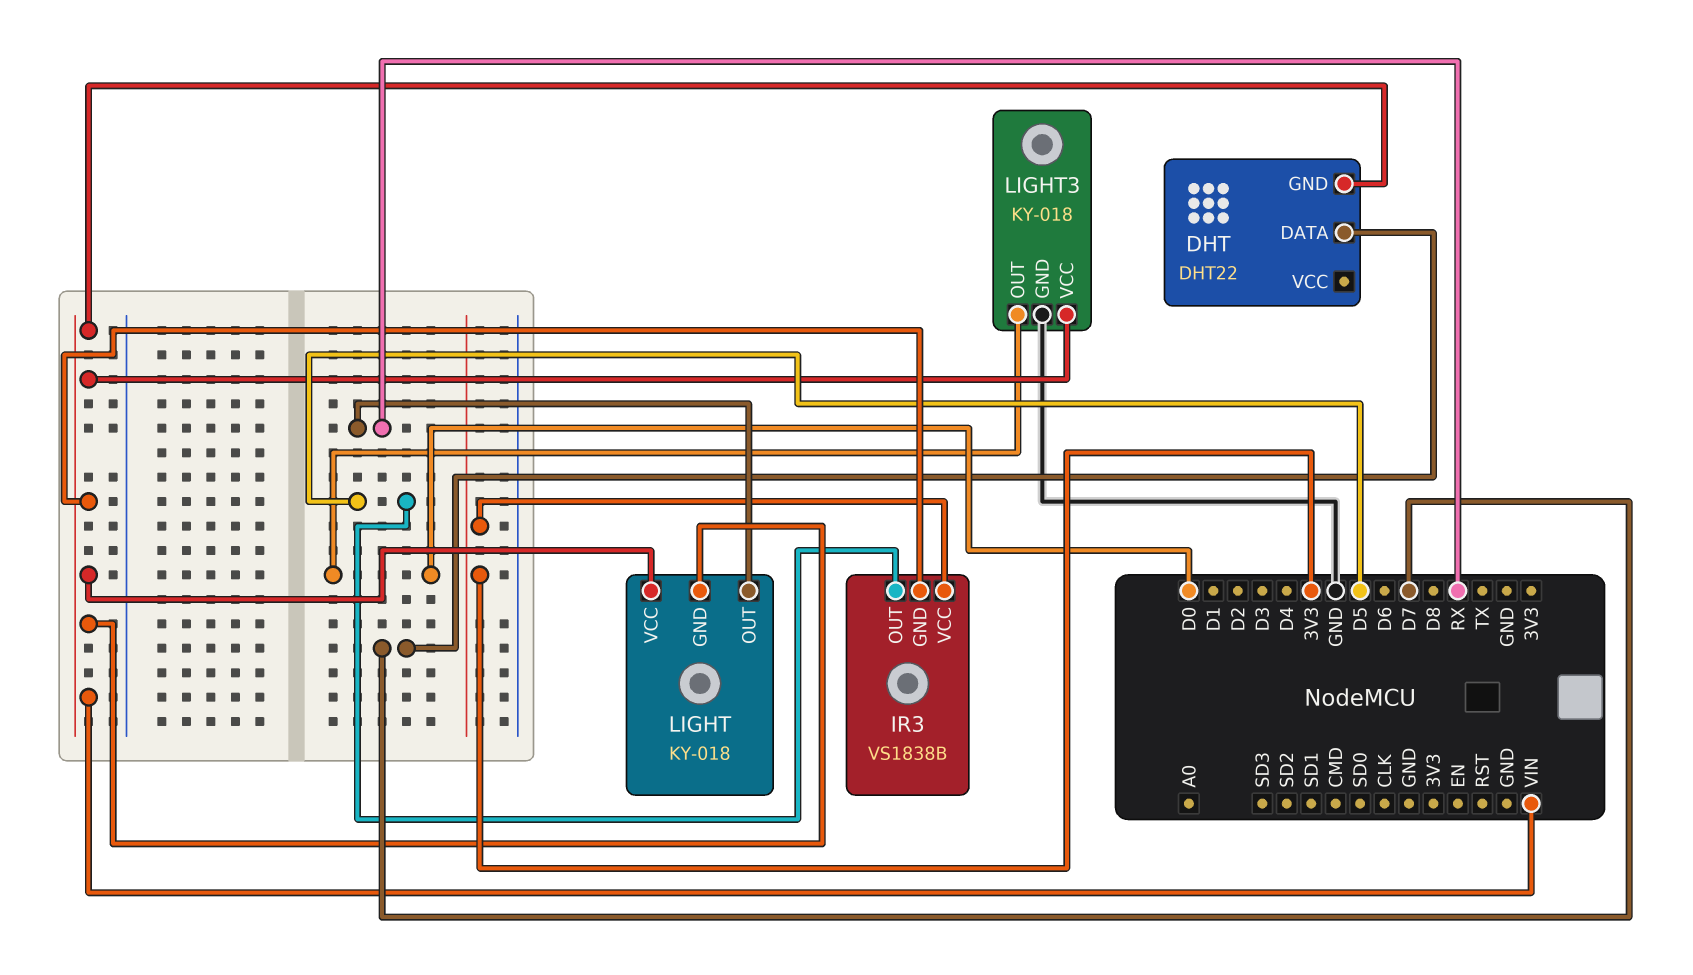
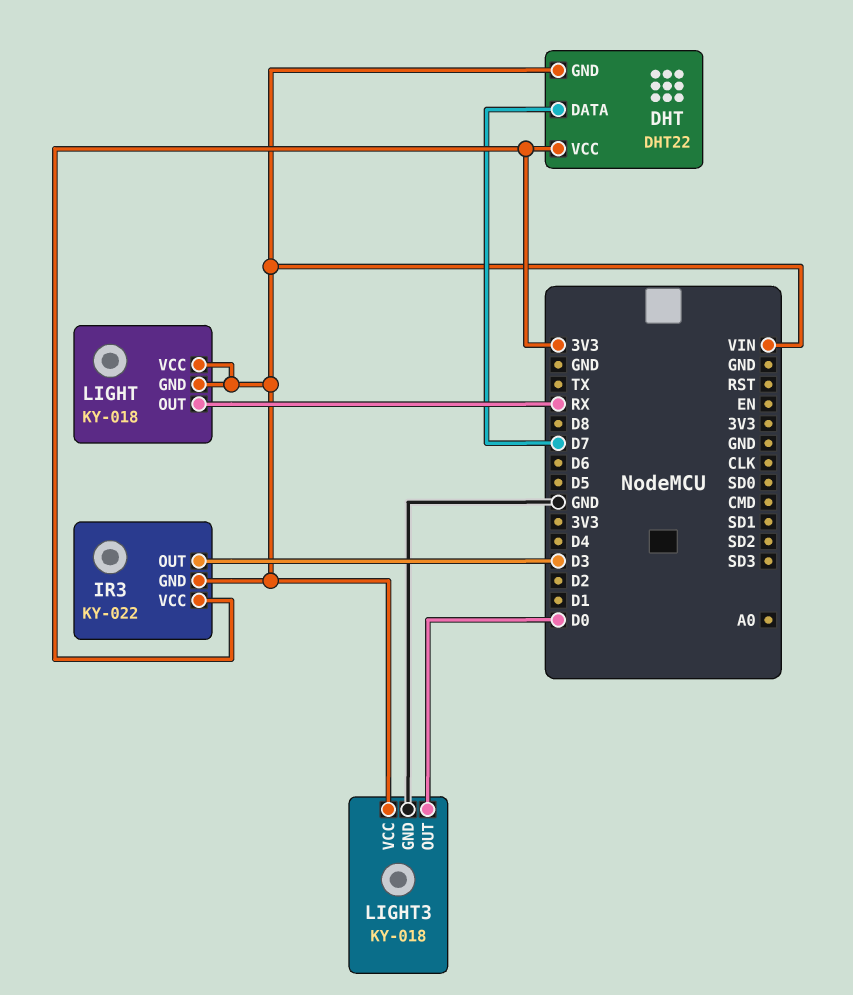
DHT pin VCC: none -> 3V3
IR3: VS1838B -> KY-022
IR3 pin OUT: D5 -> D3

